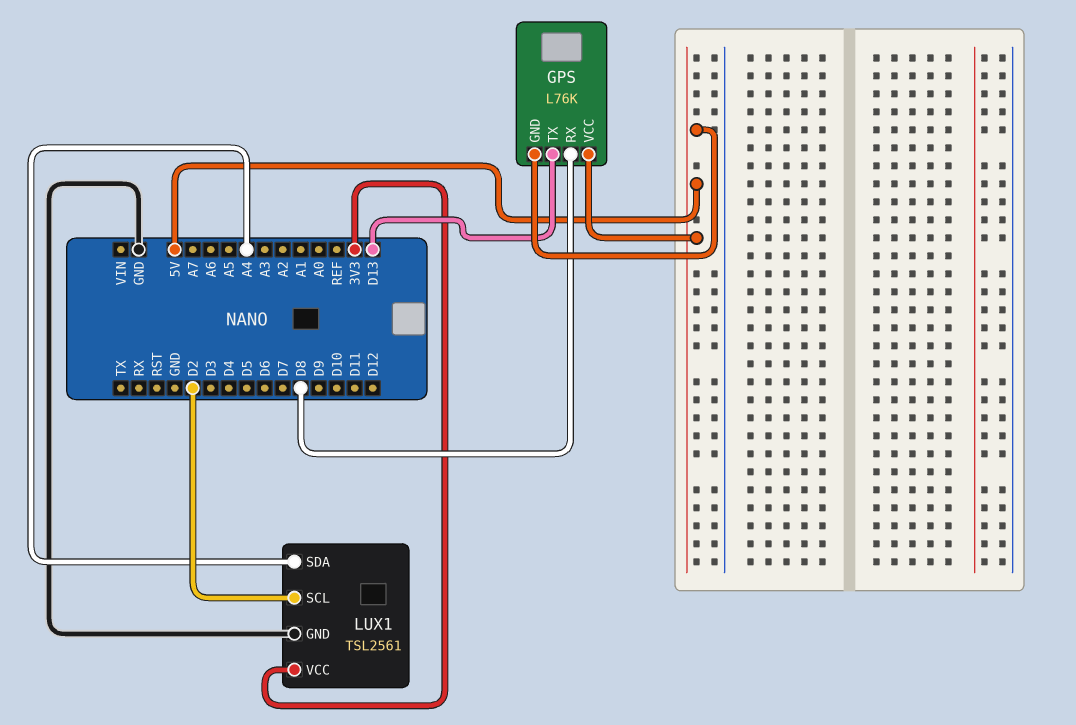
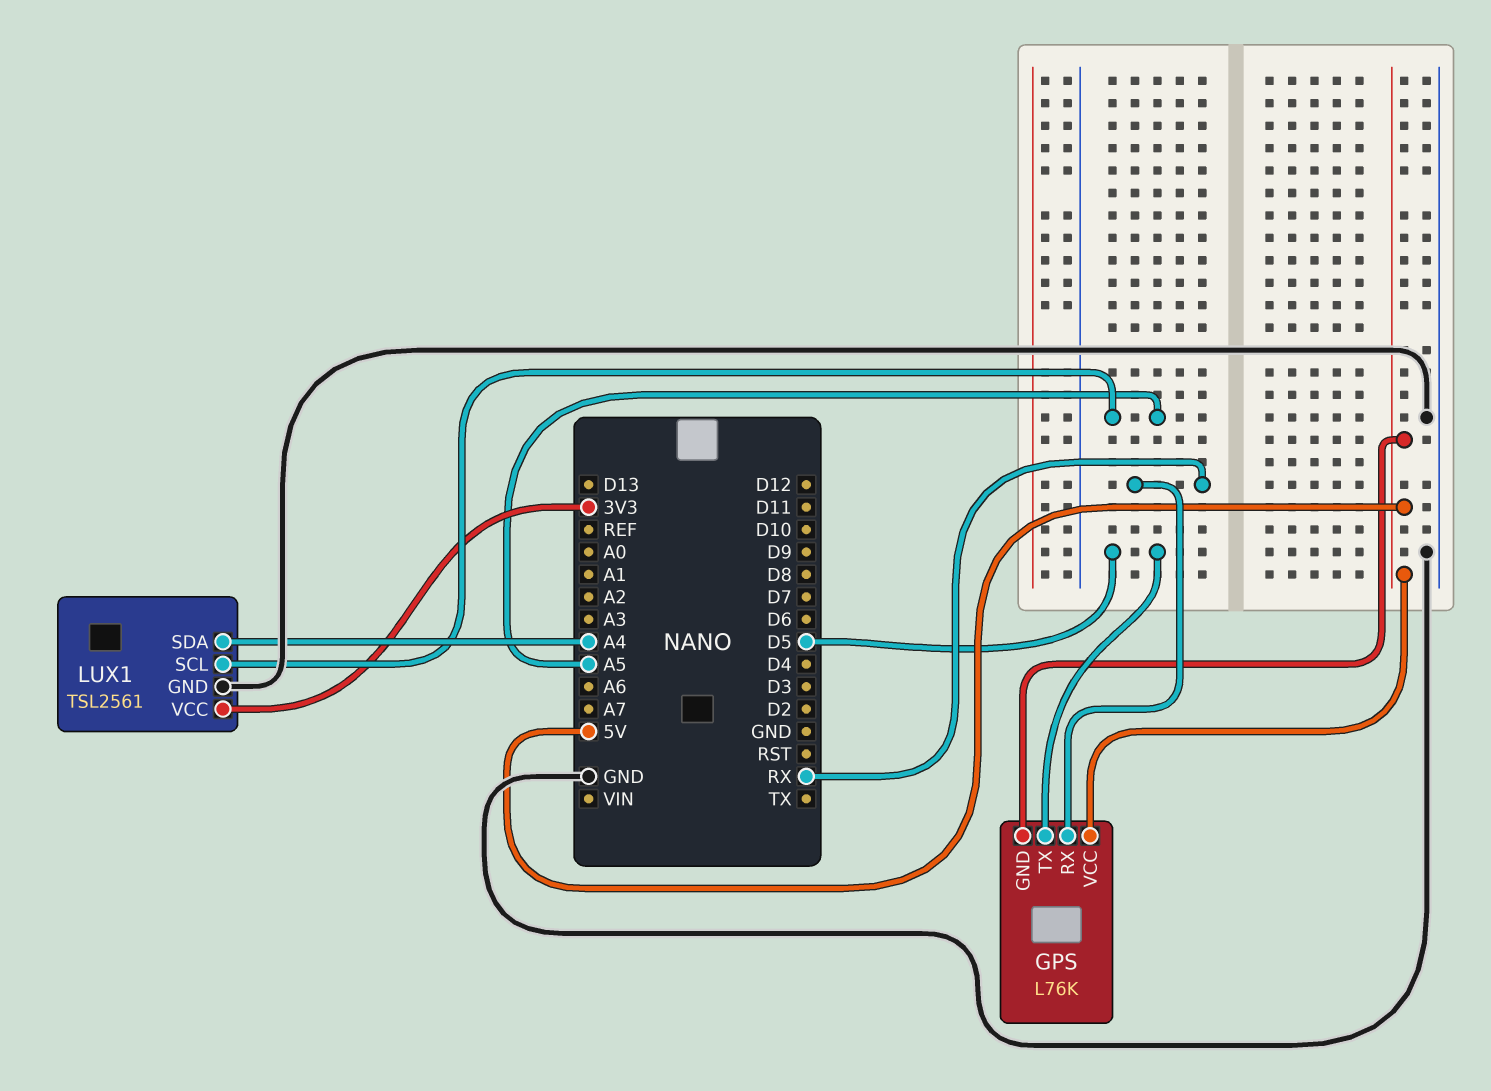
GPS pin RX: D8 -> RX
GPS pin TX: D13 -> D5
LUX1 pin SCL: D2 -> A5

